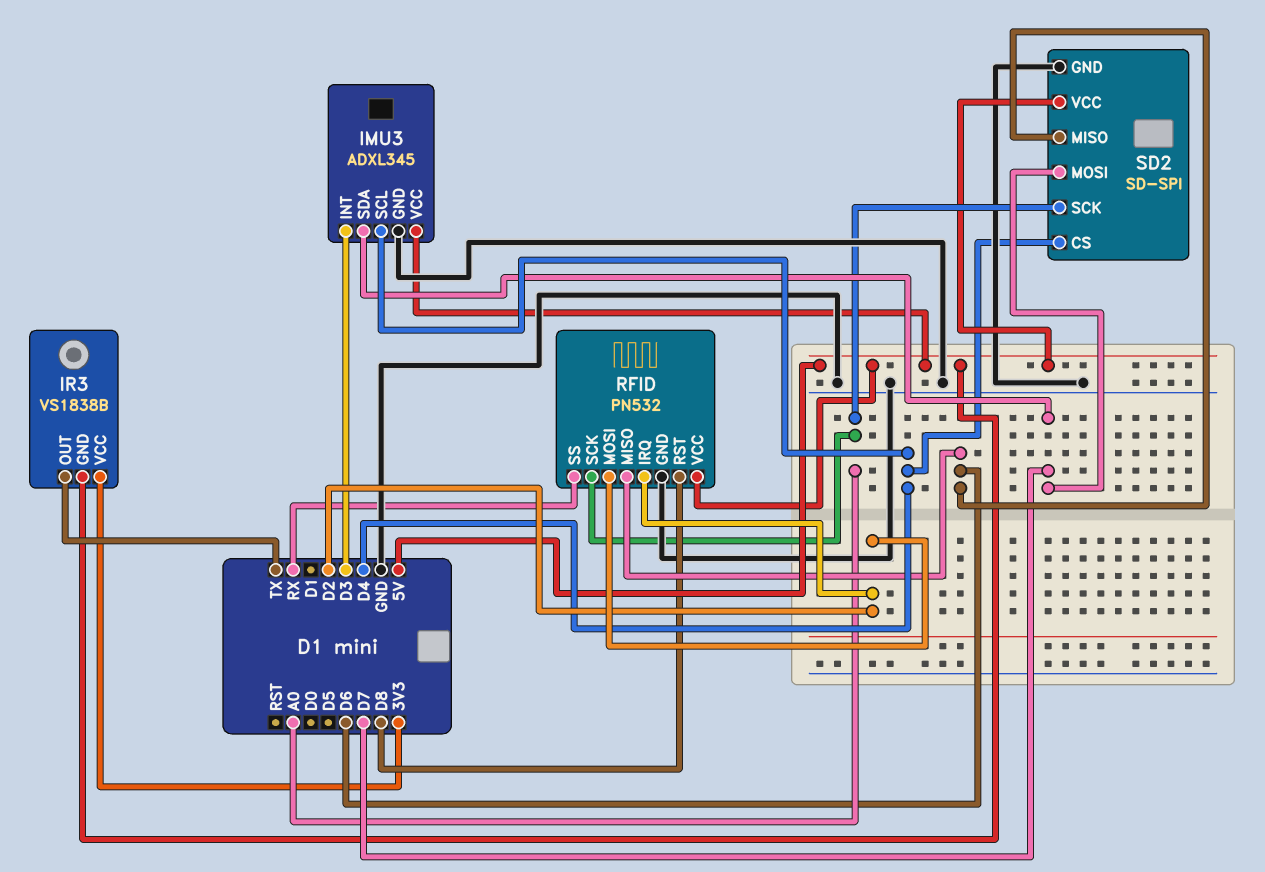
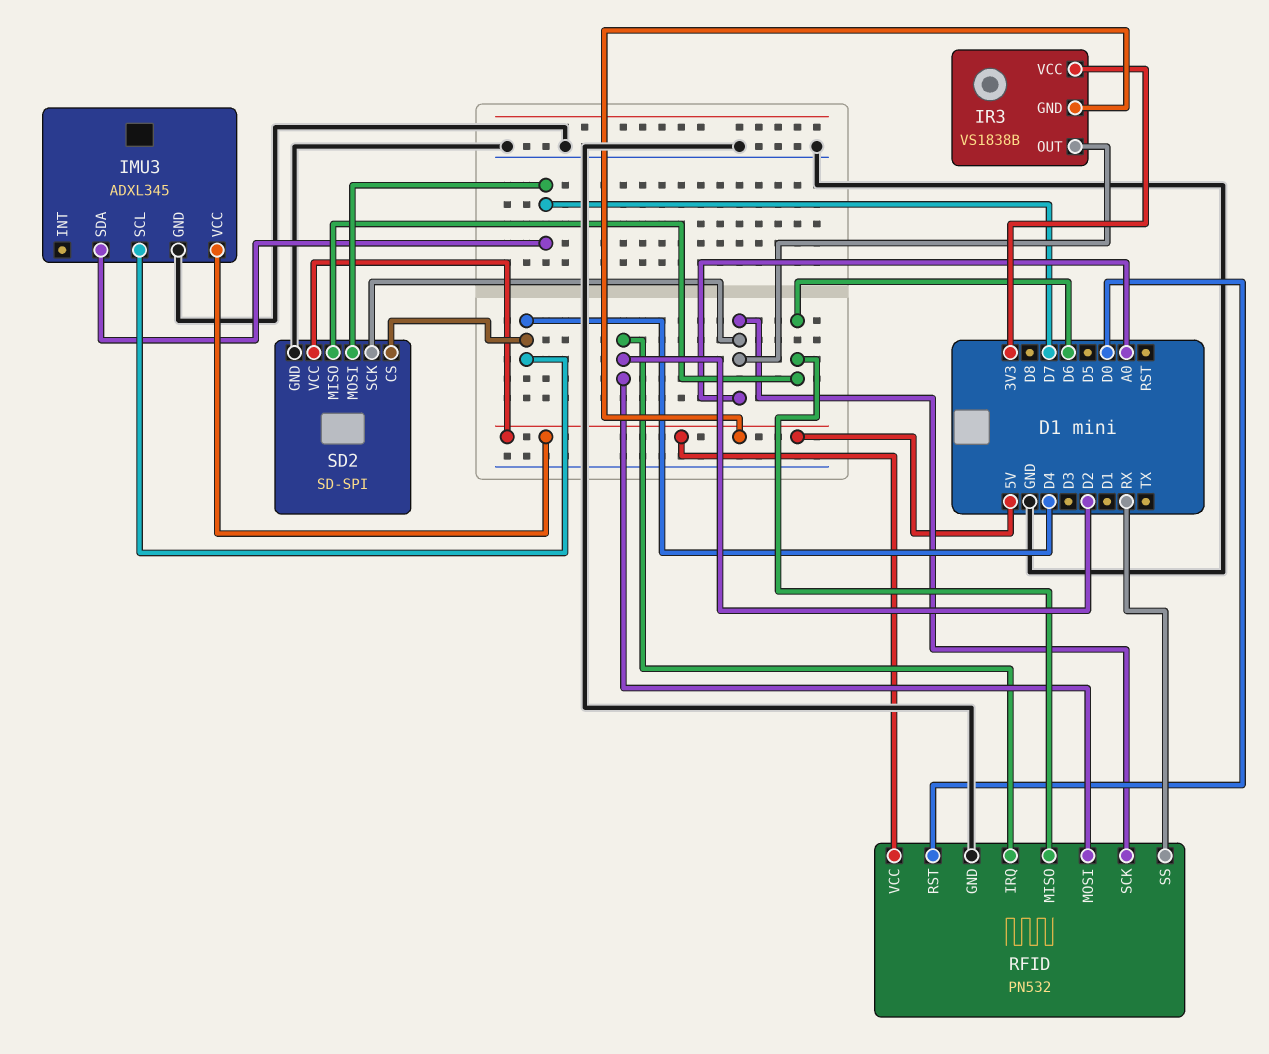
IMU3 pin INT: D3 -> none
IR3 pin OUT: TX -> A0
RFID pin RST: D8 -> D0

